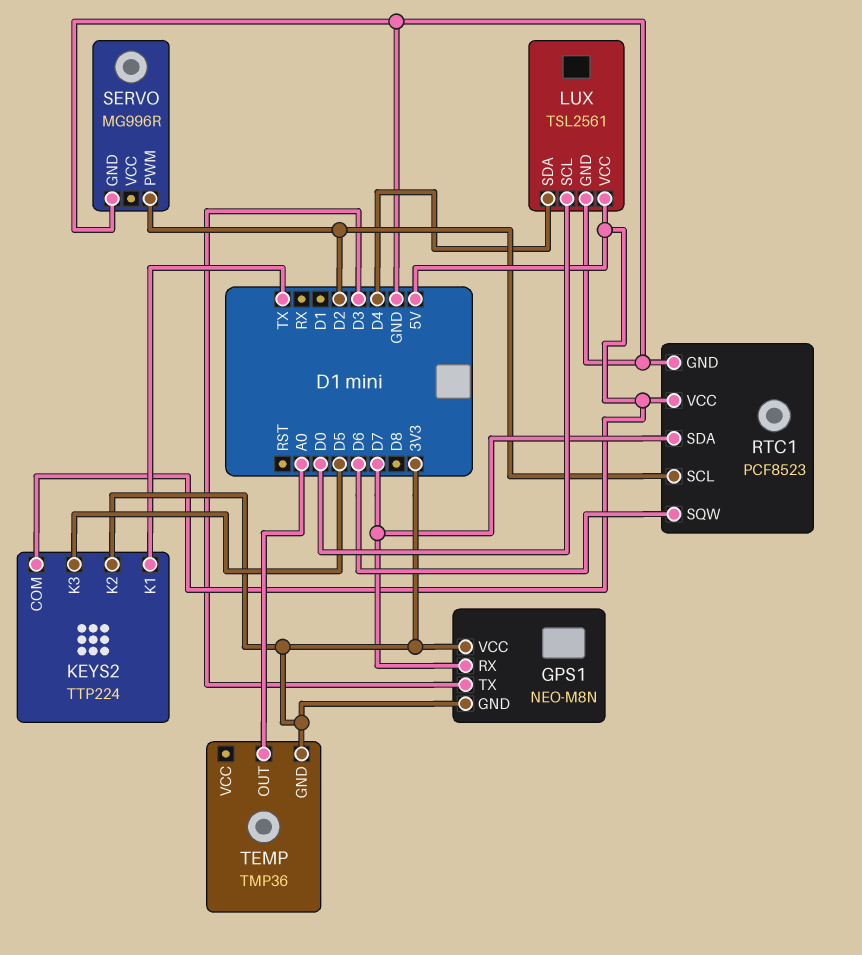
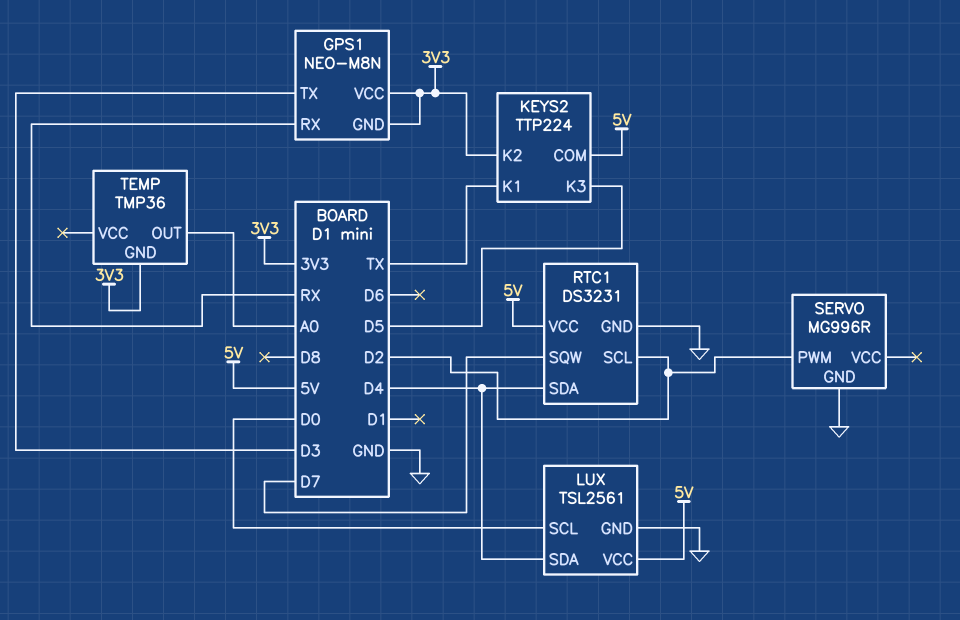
GPS1 pin RX: D7 -> RX
RTC1: PCF8523 -> DS3231
RTC1 pin SDA: D7 -> D4
RTC1 pin SQW: D6 -> D7

